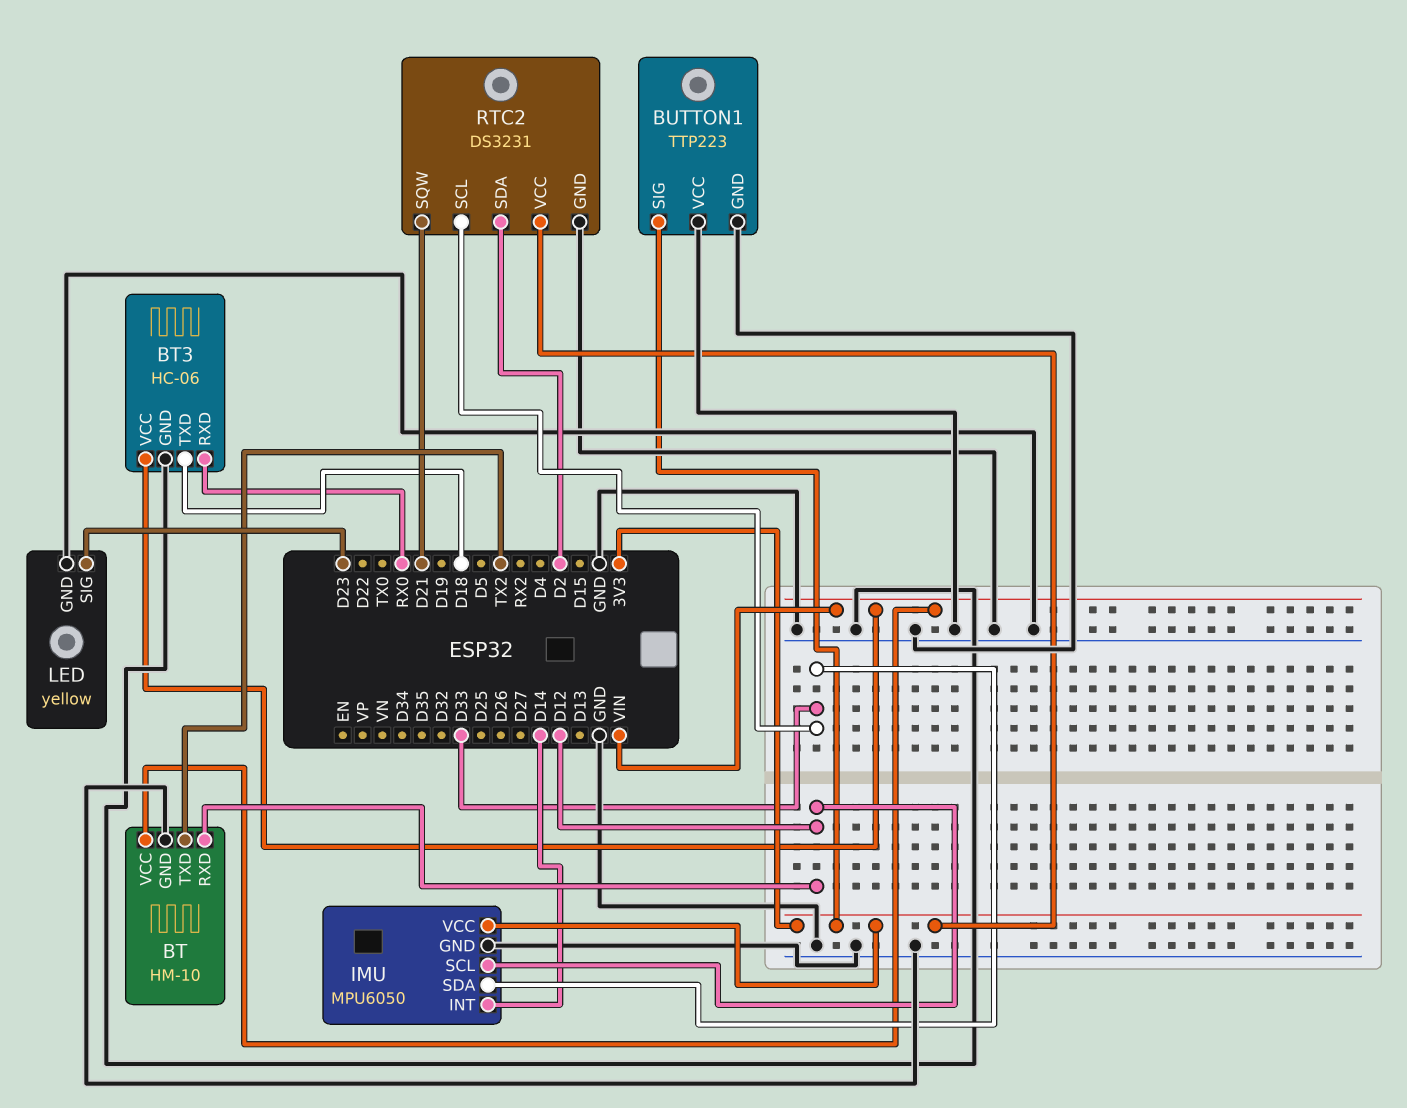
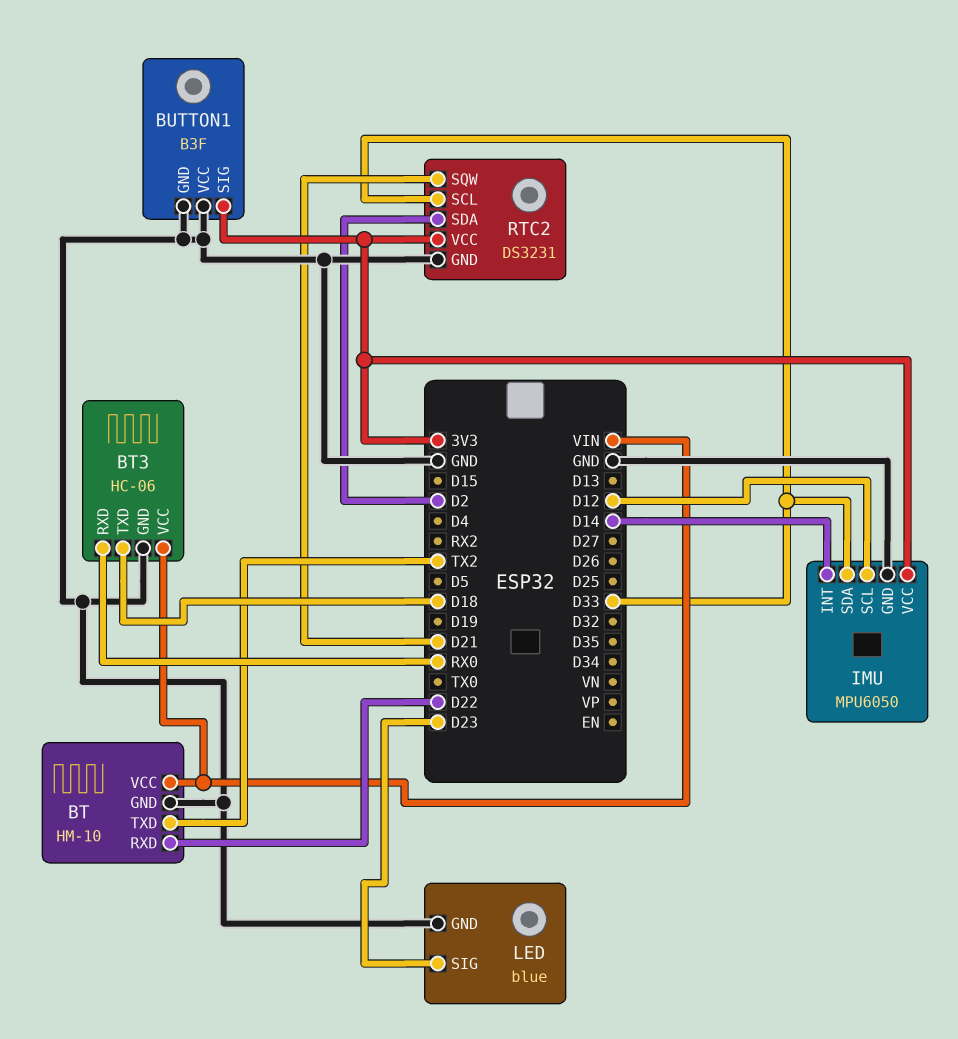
BT pin RXD: D12 -> D22
BUTTON1: TTP223 -> B3F
LED: yellow -> blue

